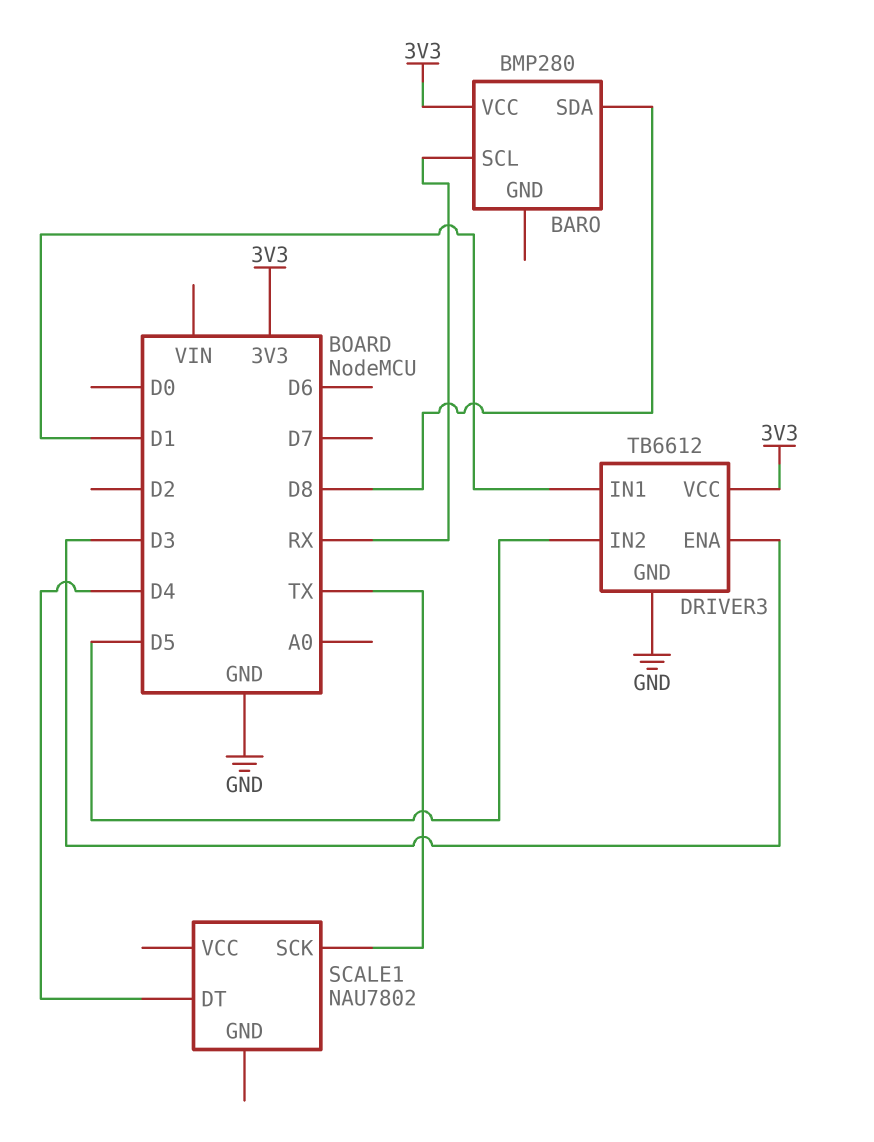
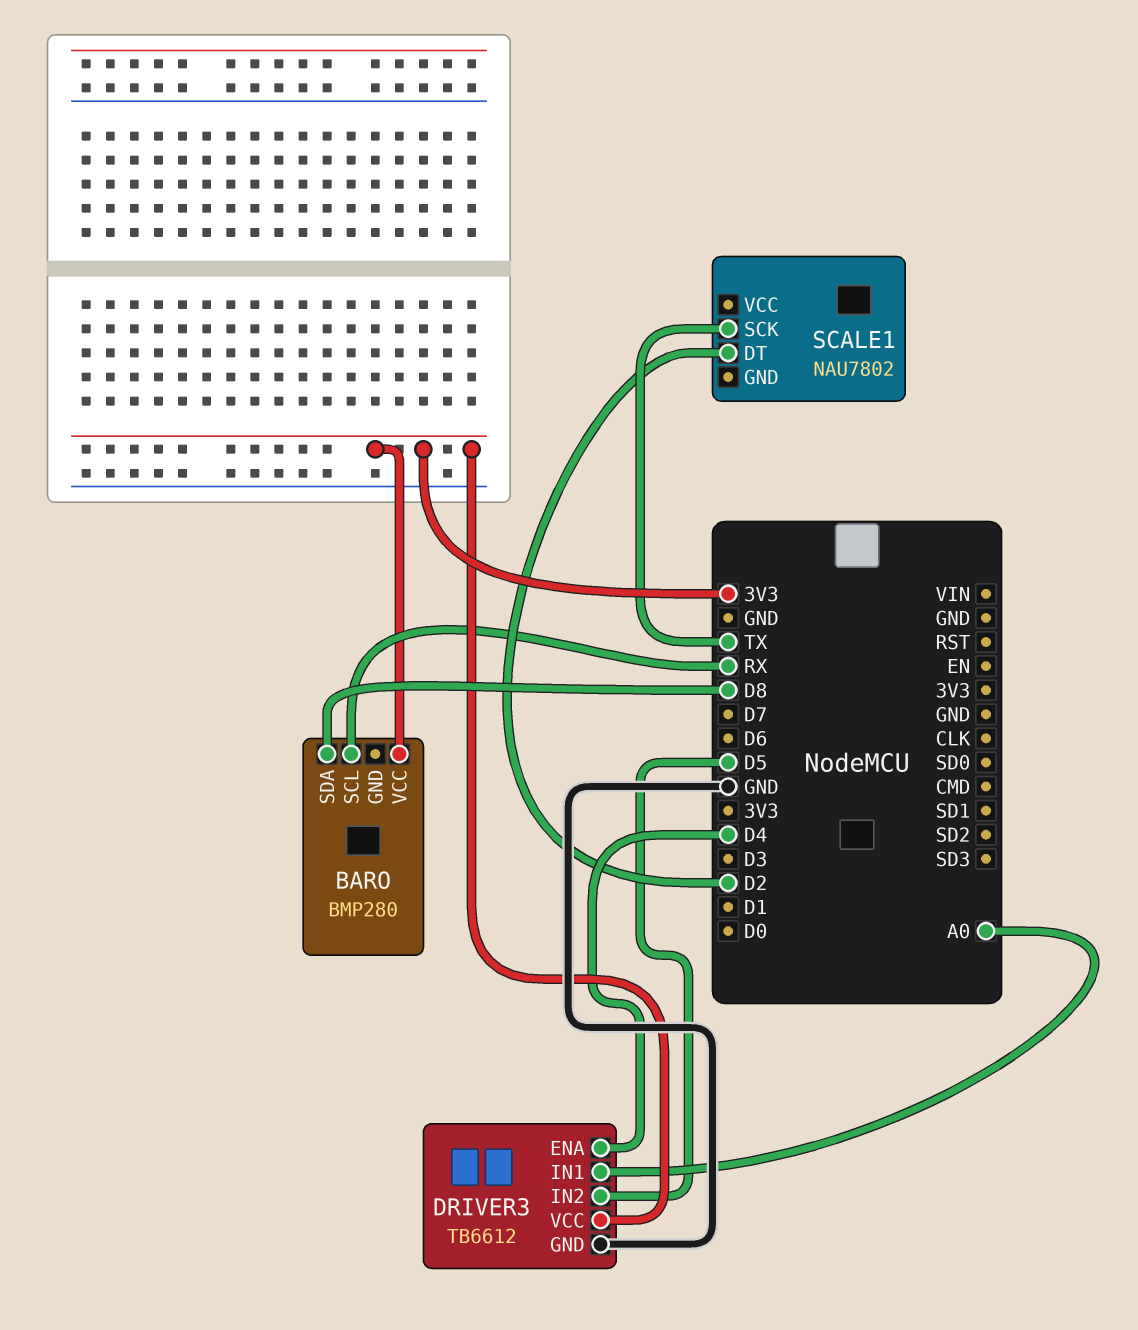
DRIVER3 pin ENA: D3 -> D4
DRIVER3 pin IN1: D1 -> A0
SCALE1 pin DT: D4 -> D2

